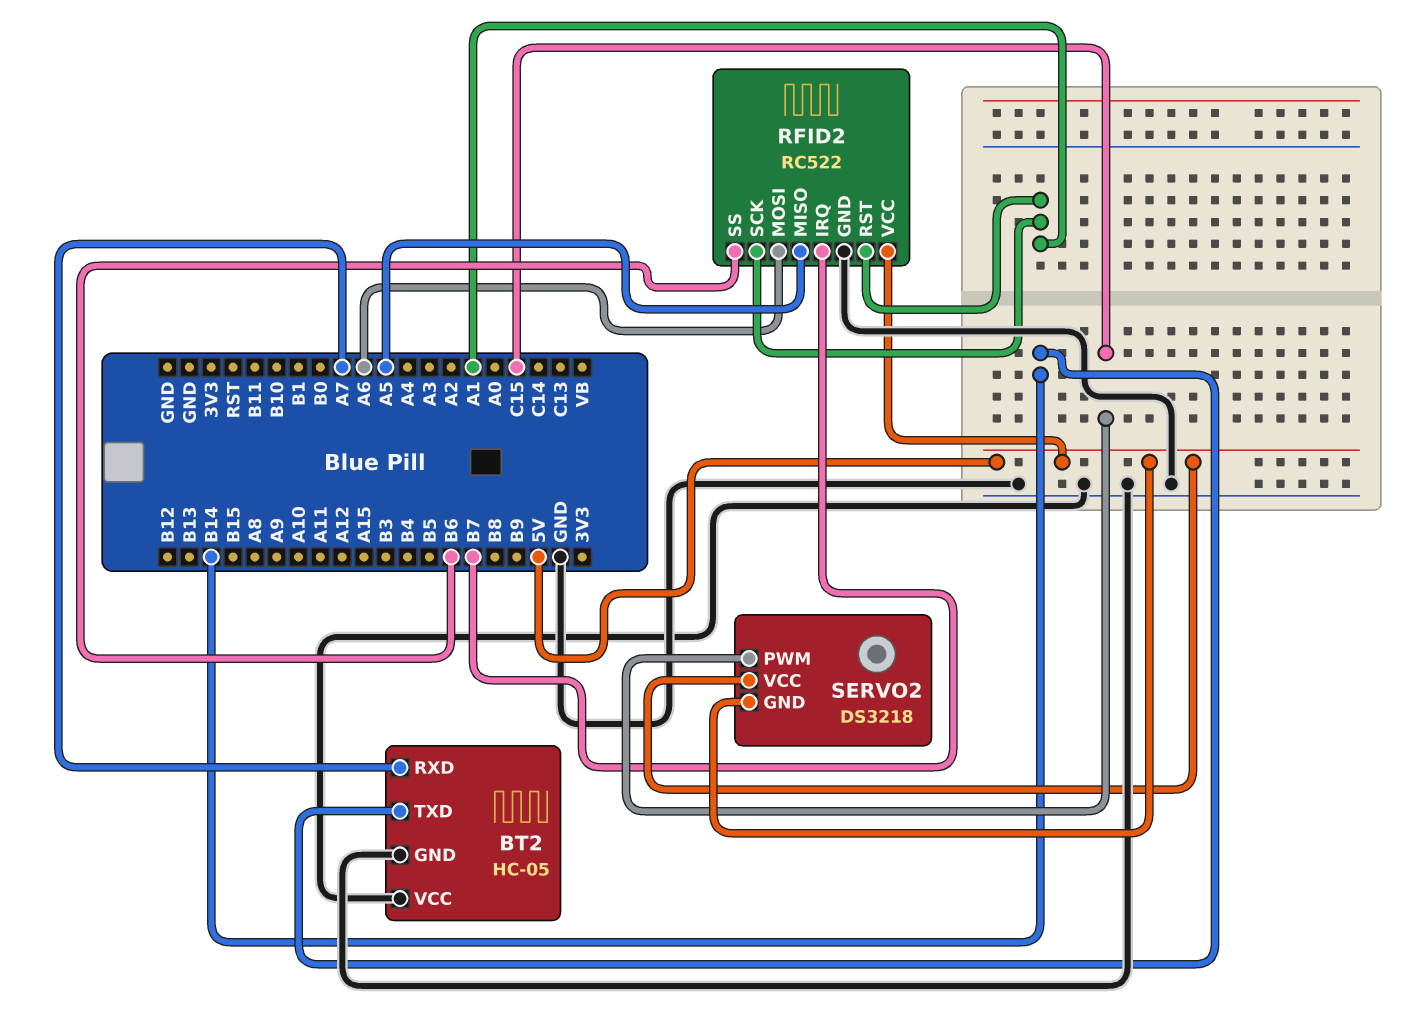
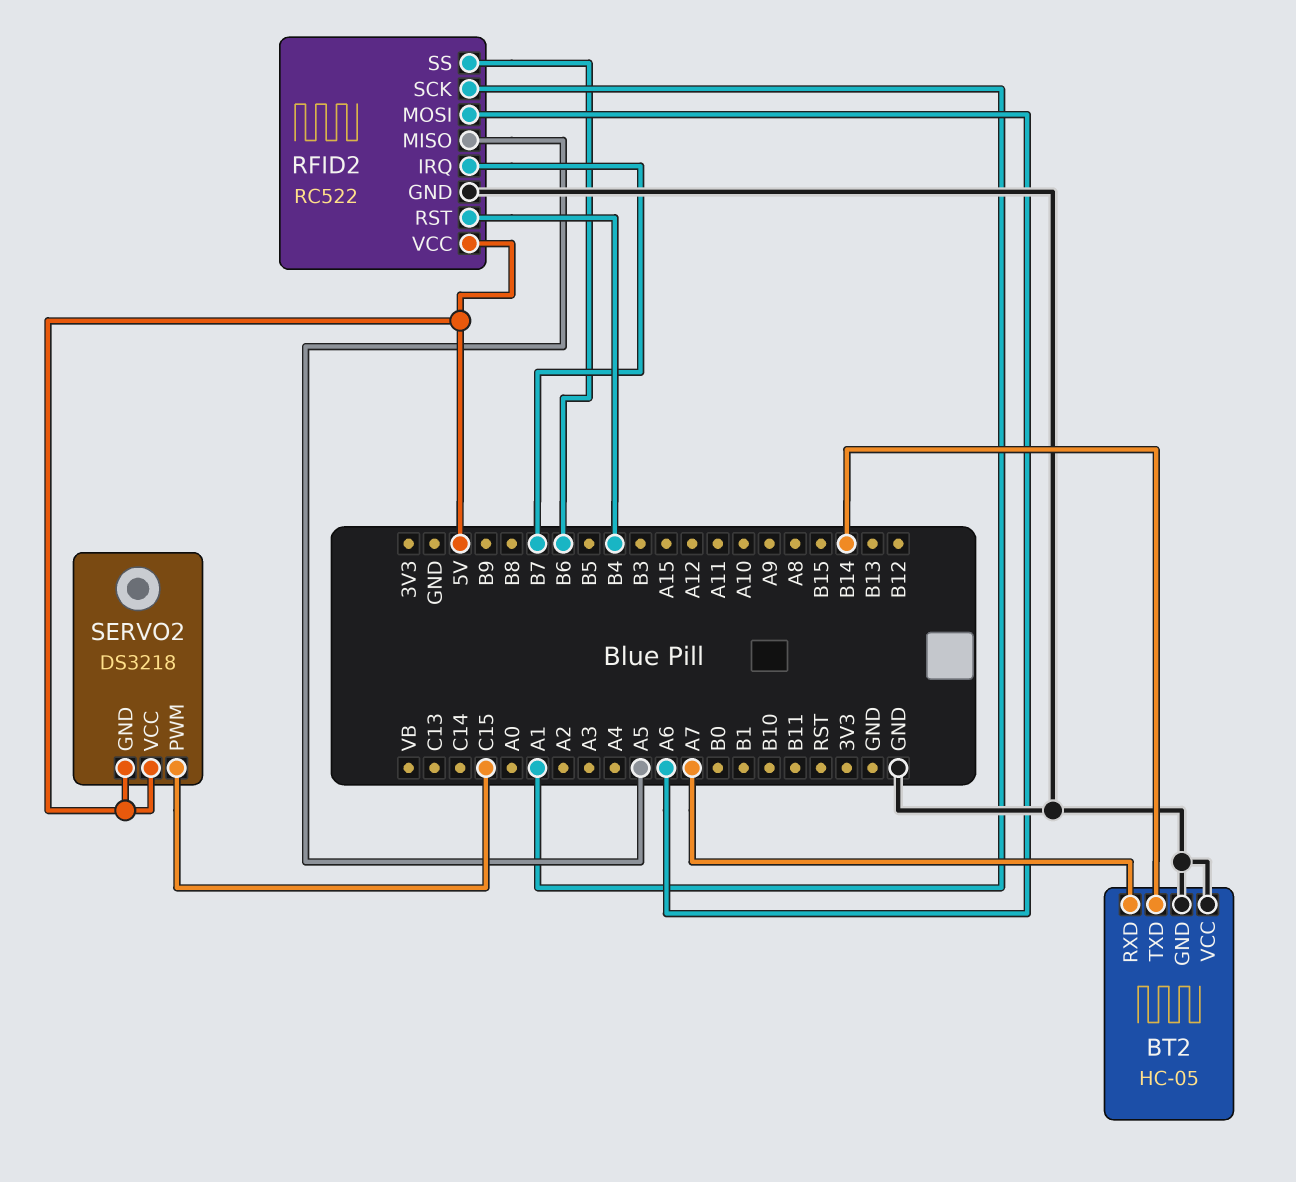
RFID2 pin RST: A1 -> B4

